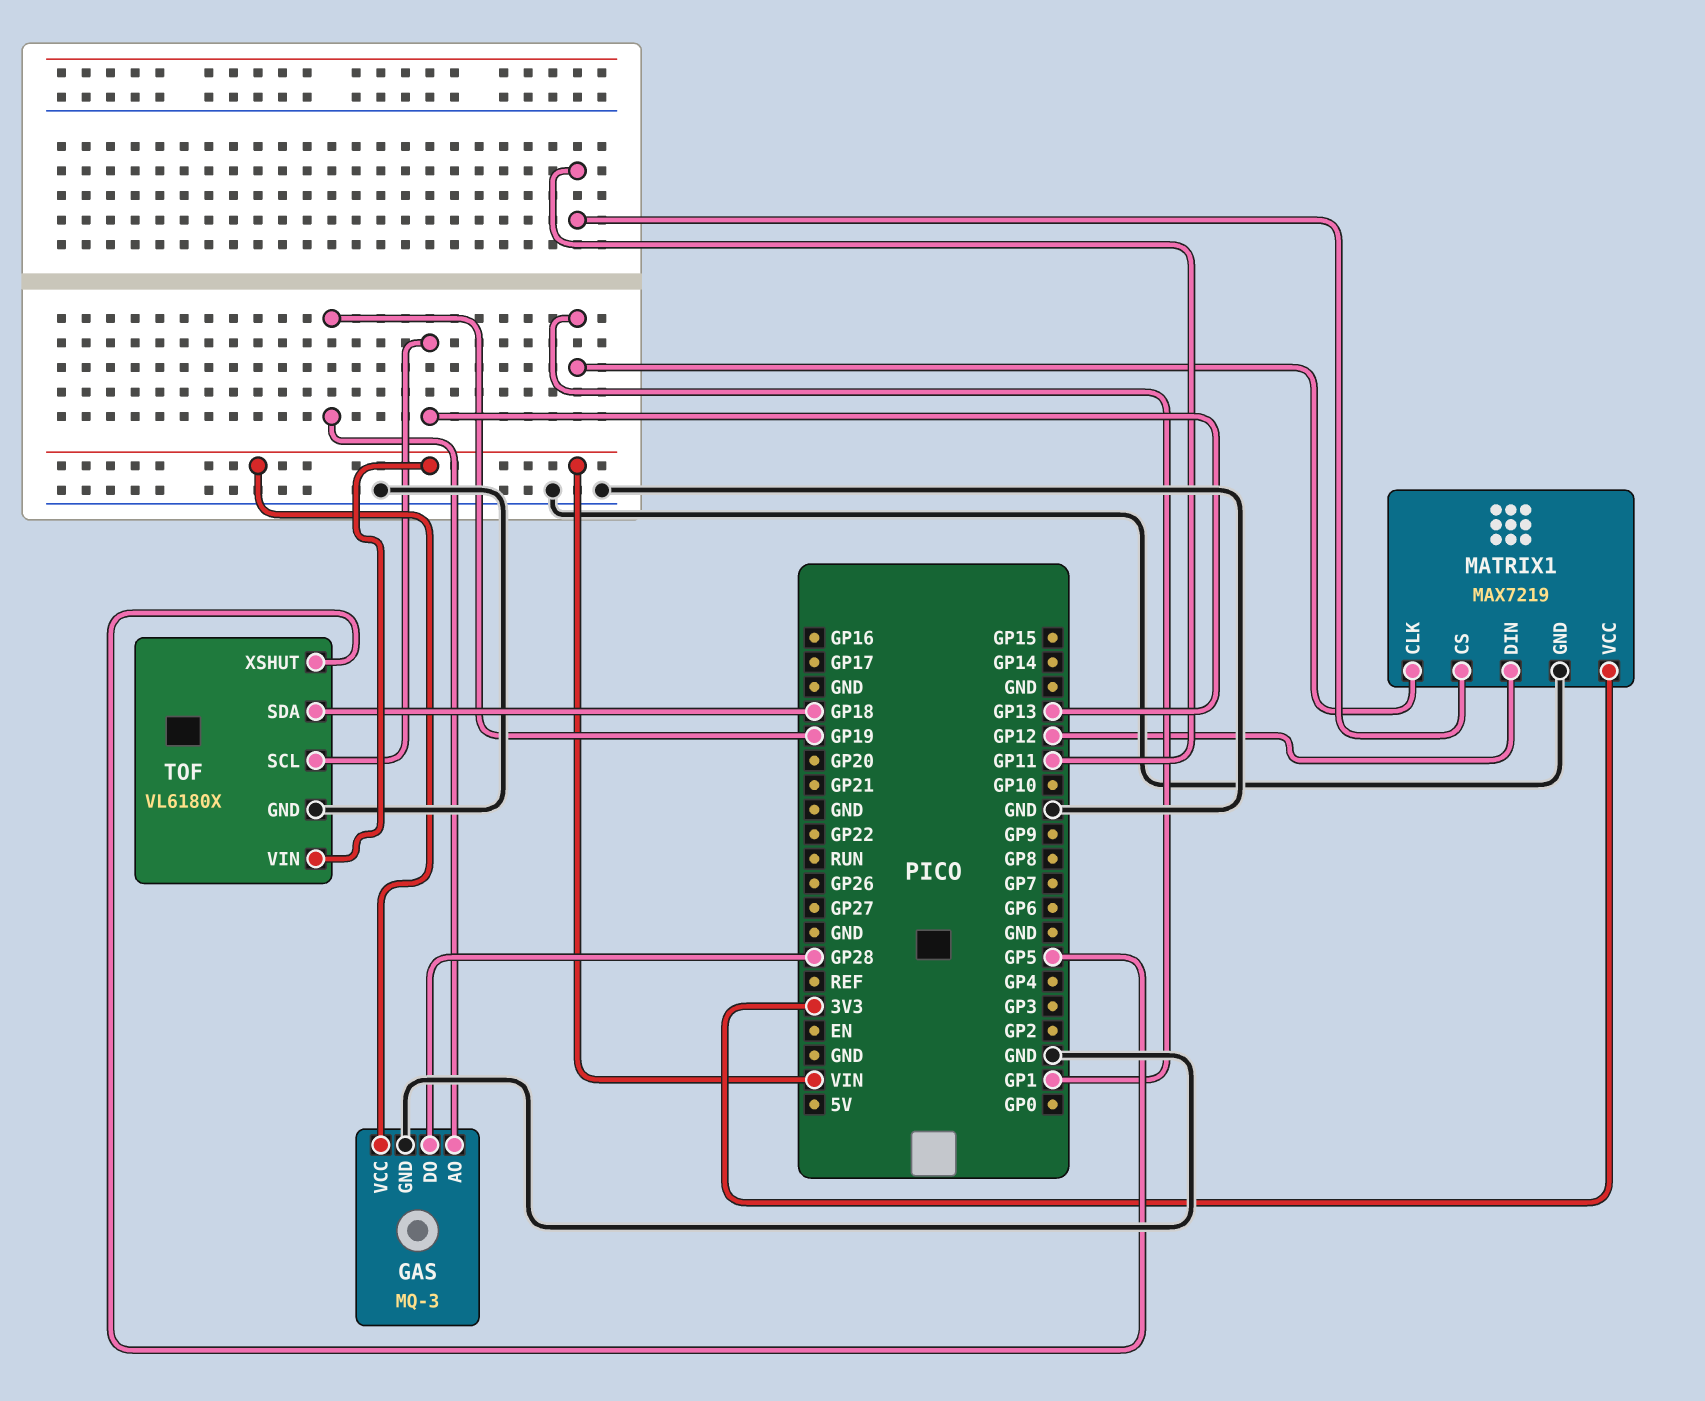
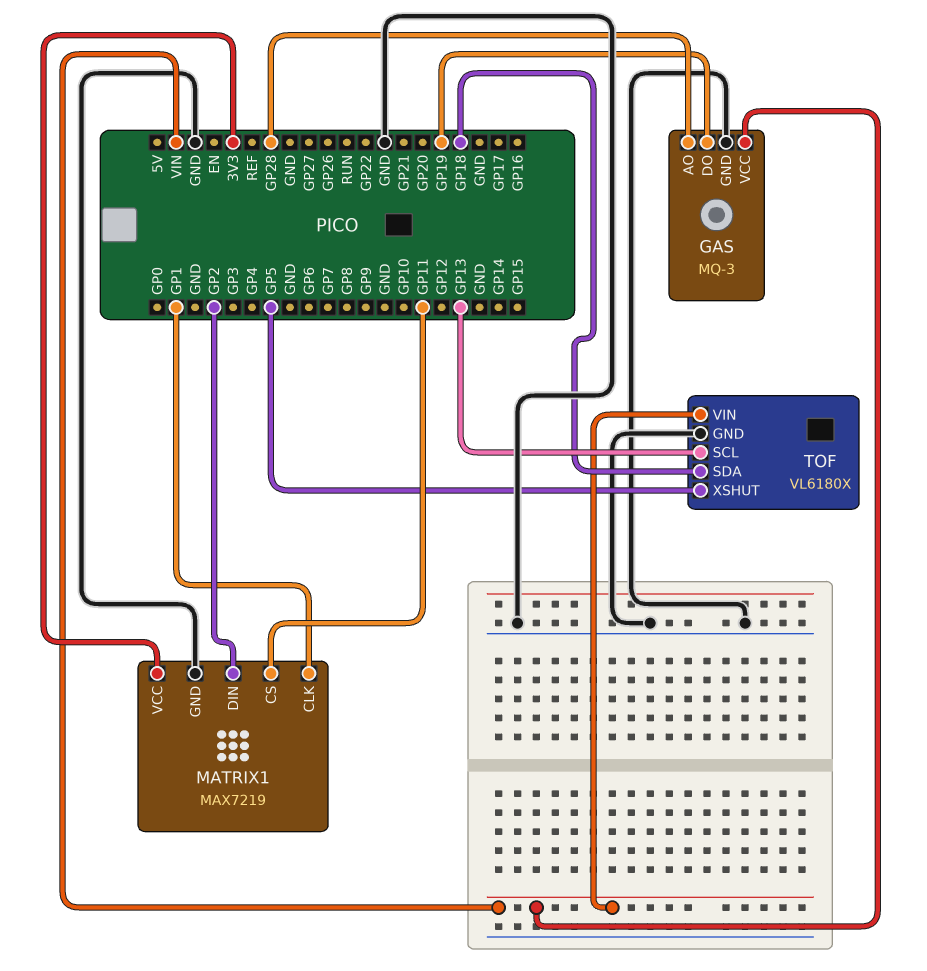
GAS pin AO: GP19 -> GP28
GAS pin DO: GP28 -> GP19
MATRIX1 pin DIN: GP12 -> GP2

